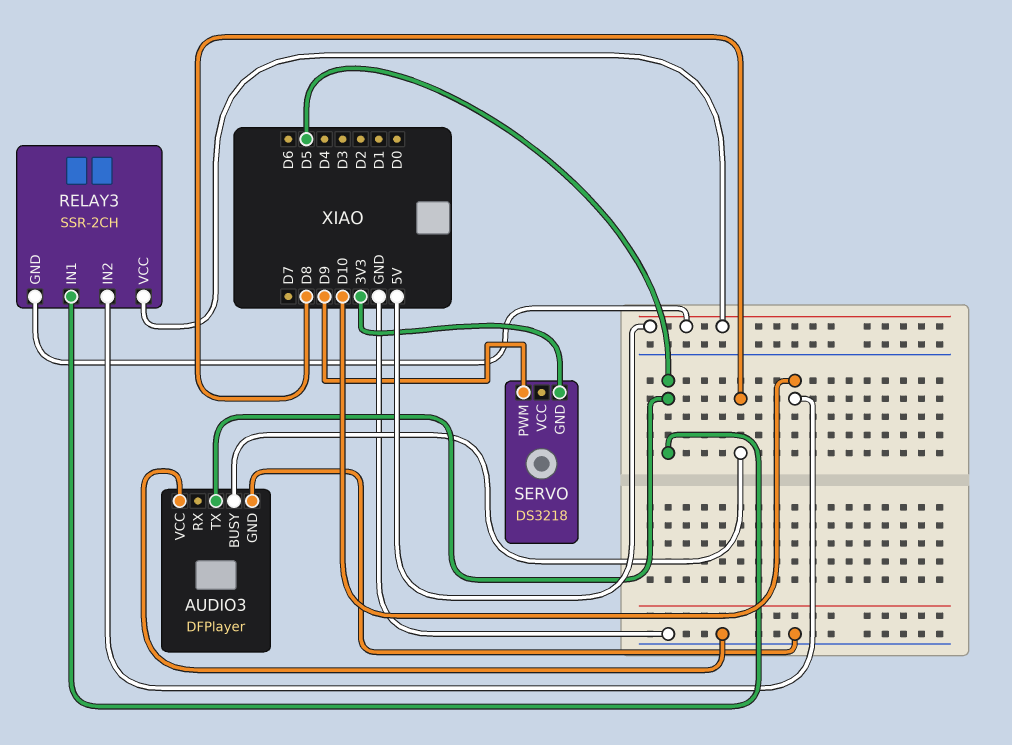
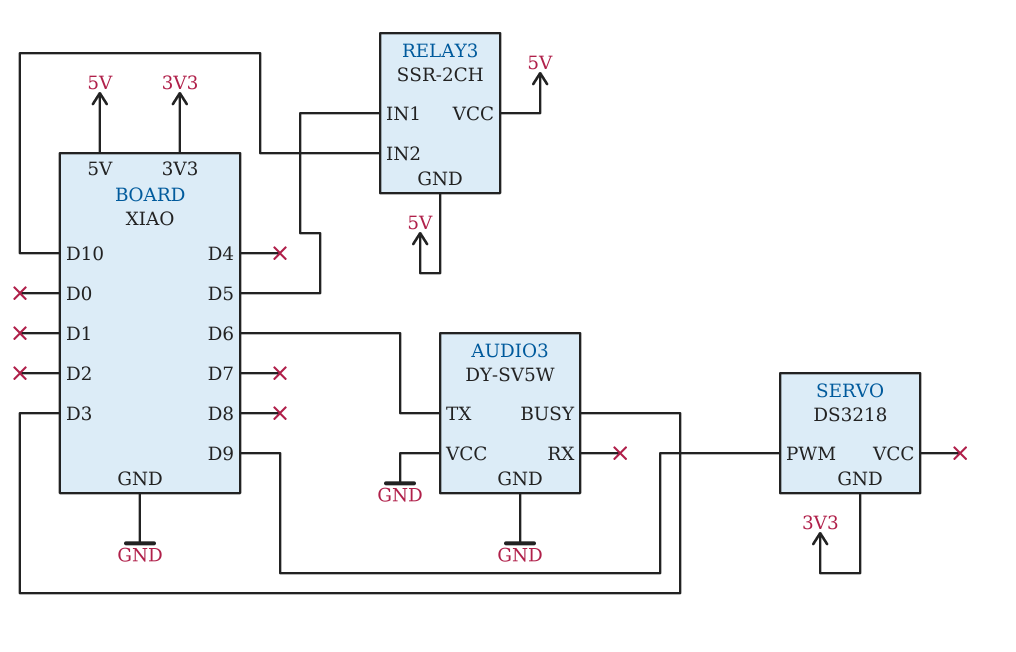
AUDIO3: DFPlayer -> DY-SV5W
AUDIO3 pin BUSY: D8 -> D3
AUDIO3 pin TX: D5 -> D6

